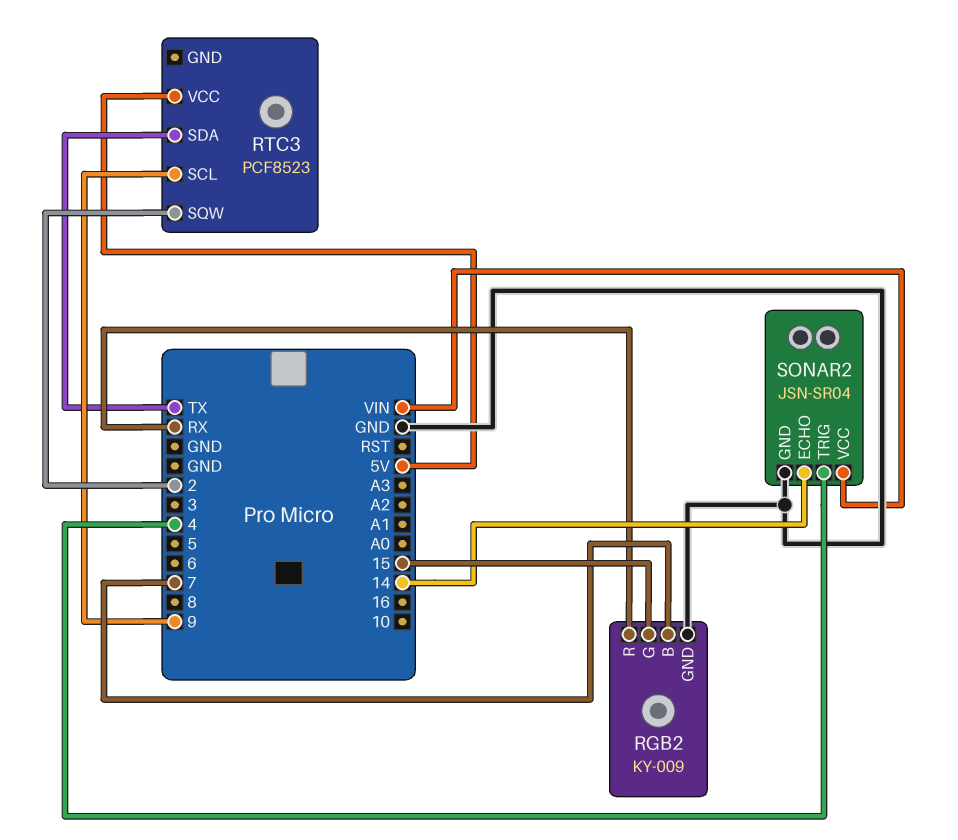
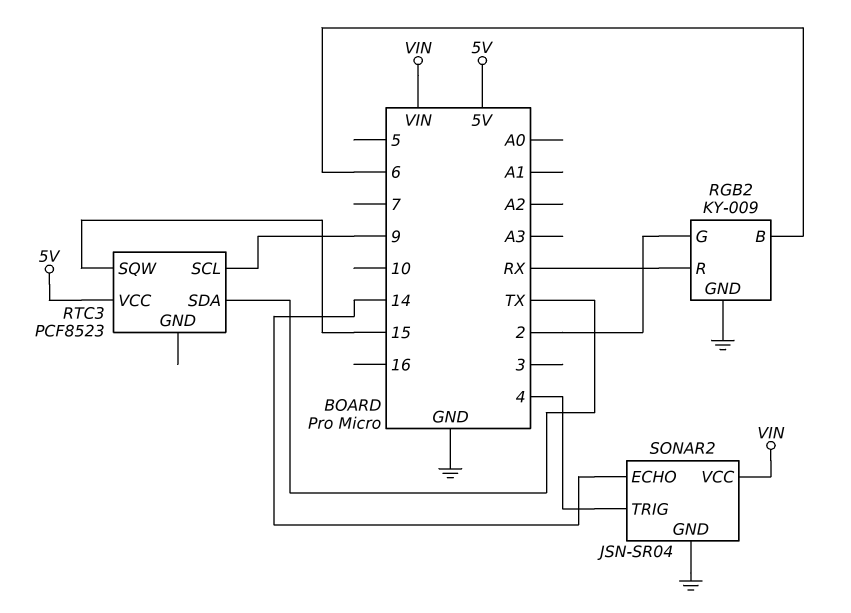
RGB2 pin B: 7 -> 6
RGB2 pin G: 15 -> 2
RTC3 pin SQW: 2 -> 15

